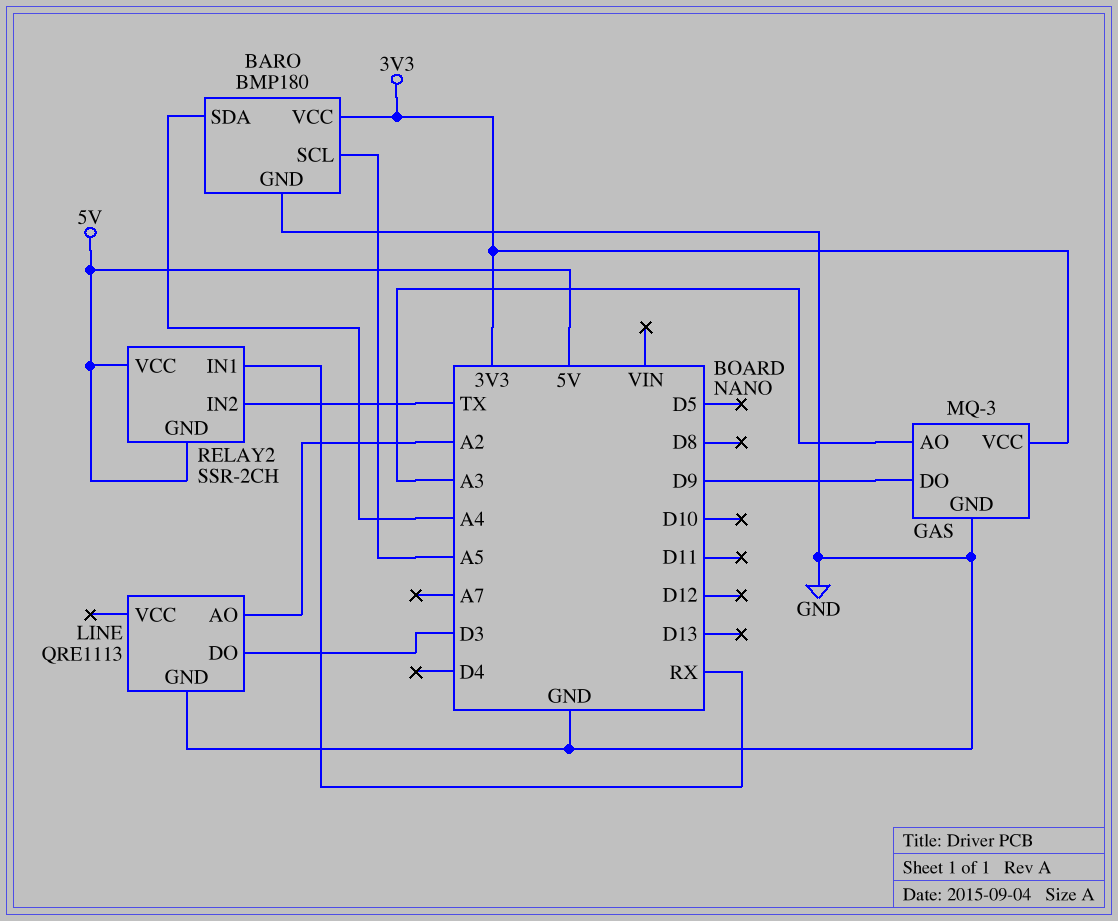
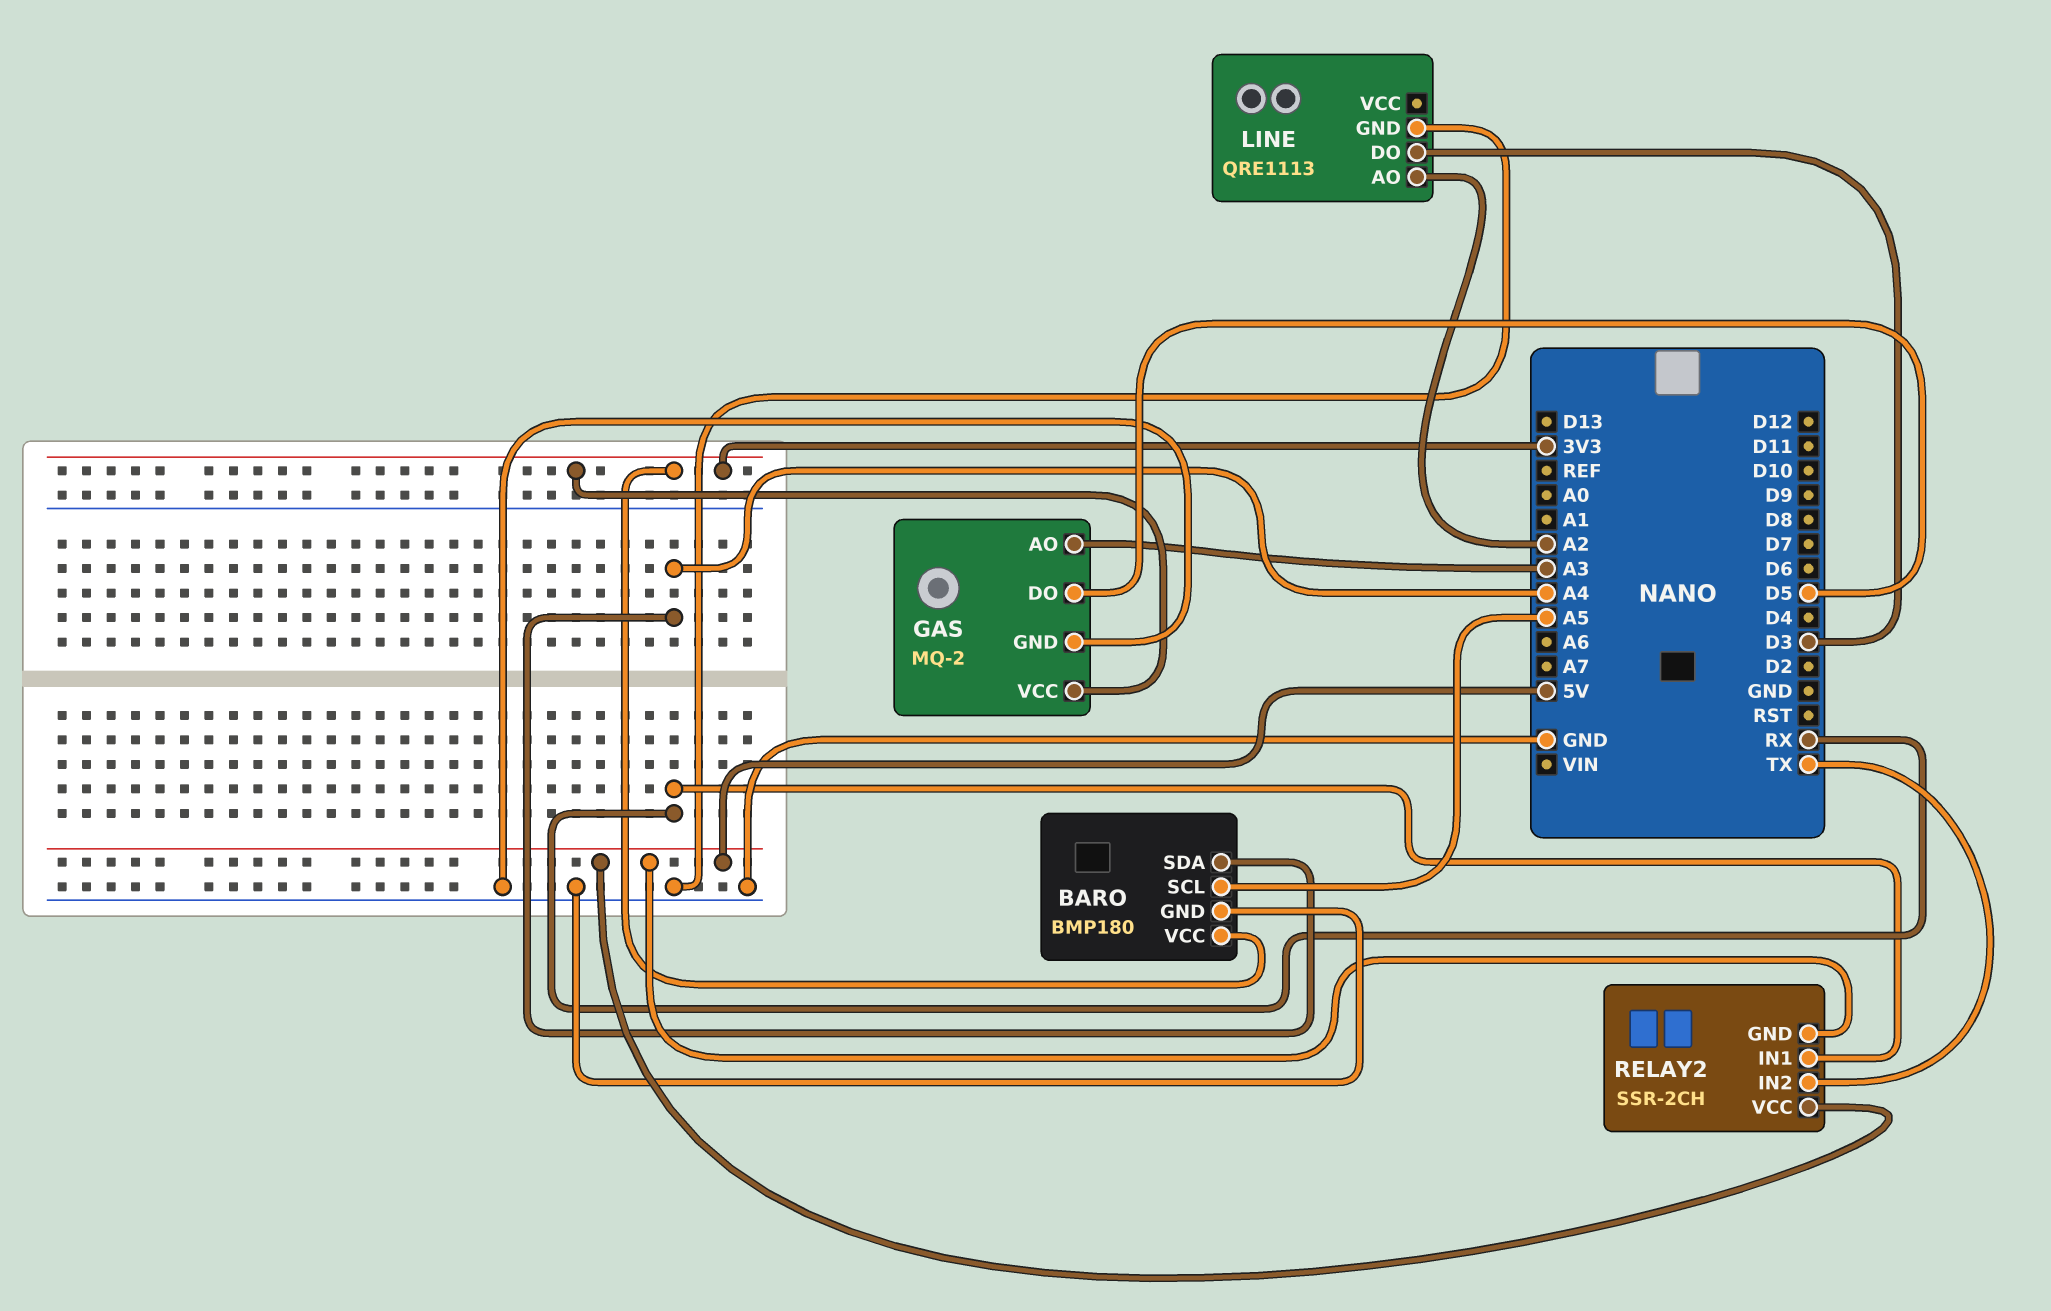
GAS: MQ-3 -> MQ-2
GAS pin DO: D9 -> D5

